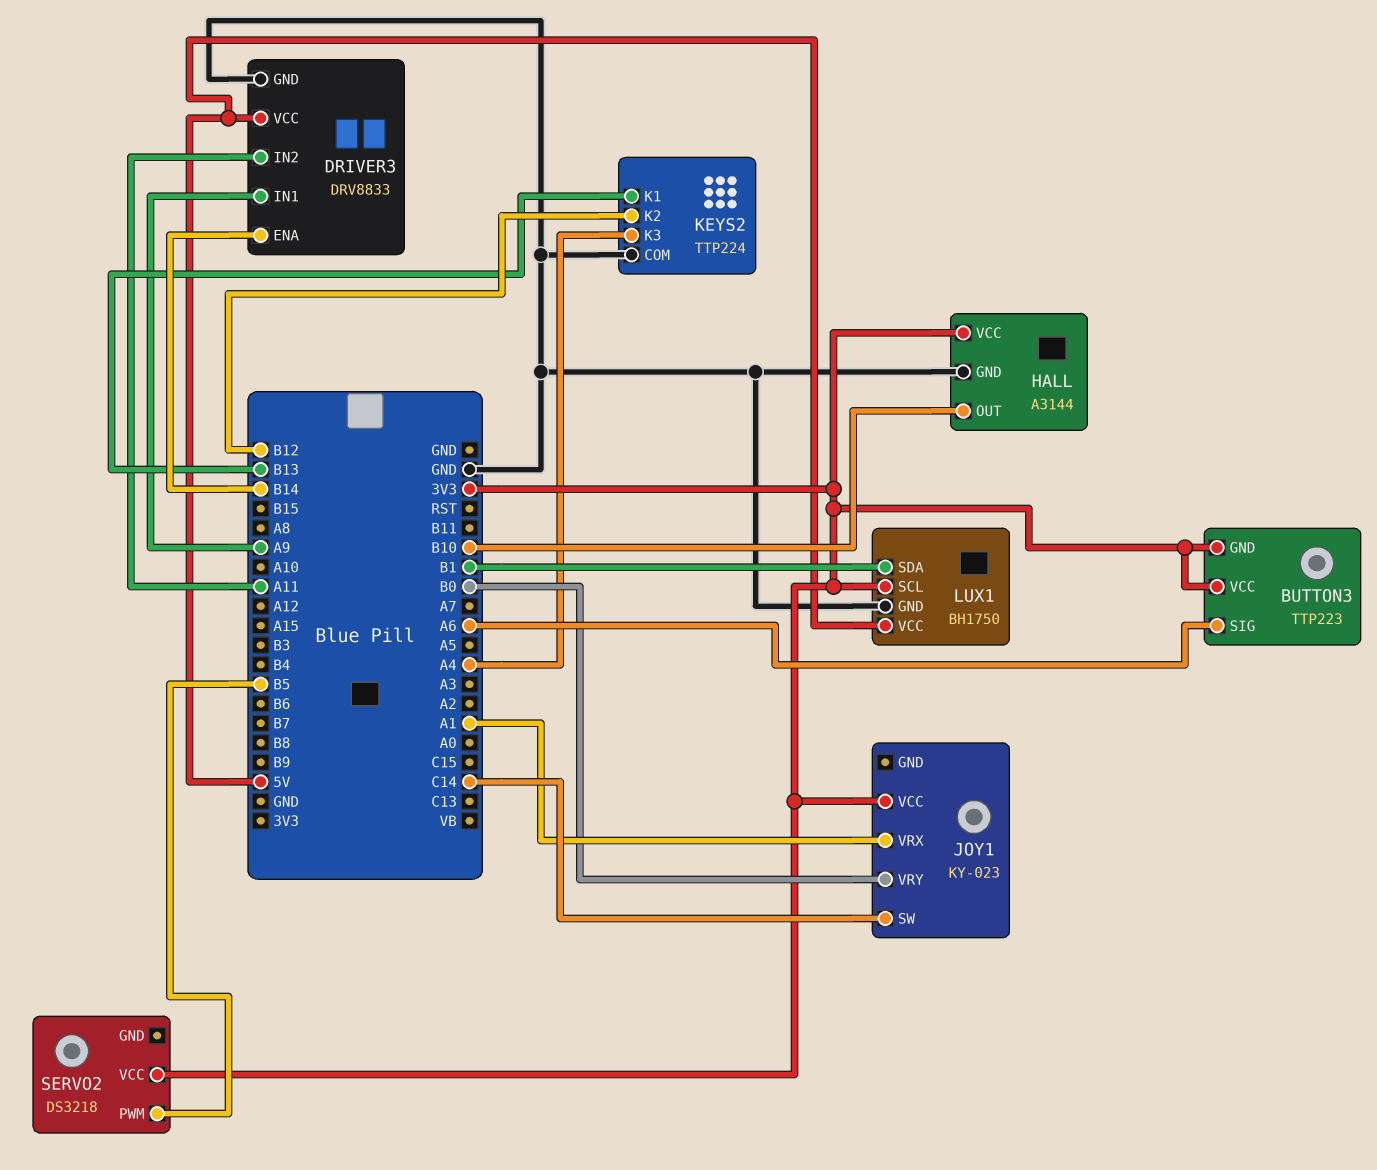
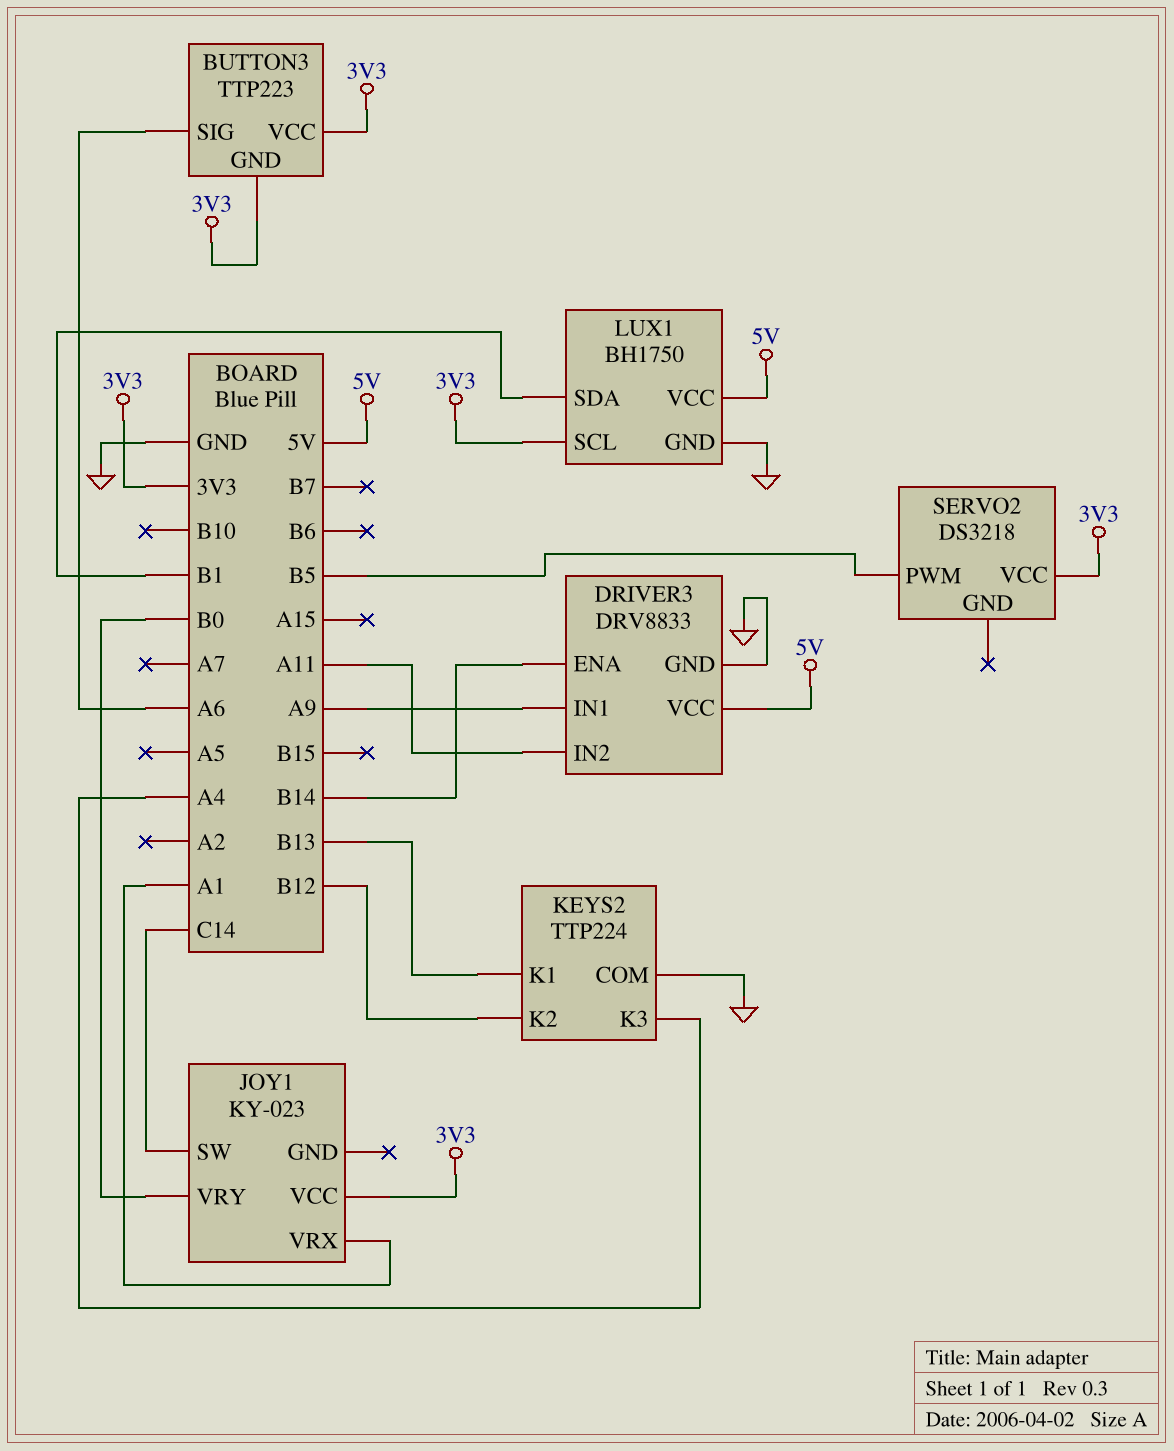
HALL: A3144 -> none
HALL pin GND: GND -> none
HALL pin OUT: B10 -> none
HALL pin VCC: 3V3 -> none

